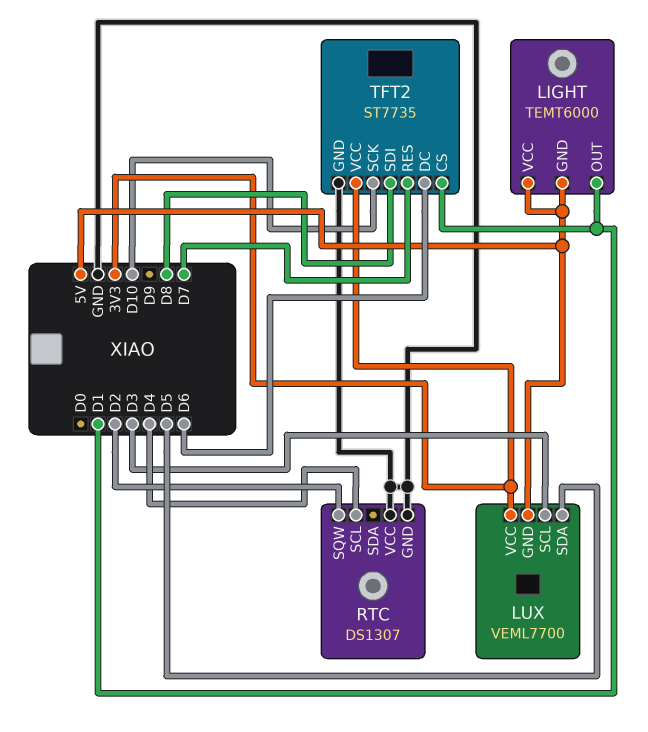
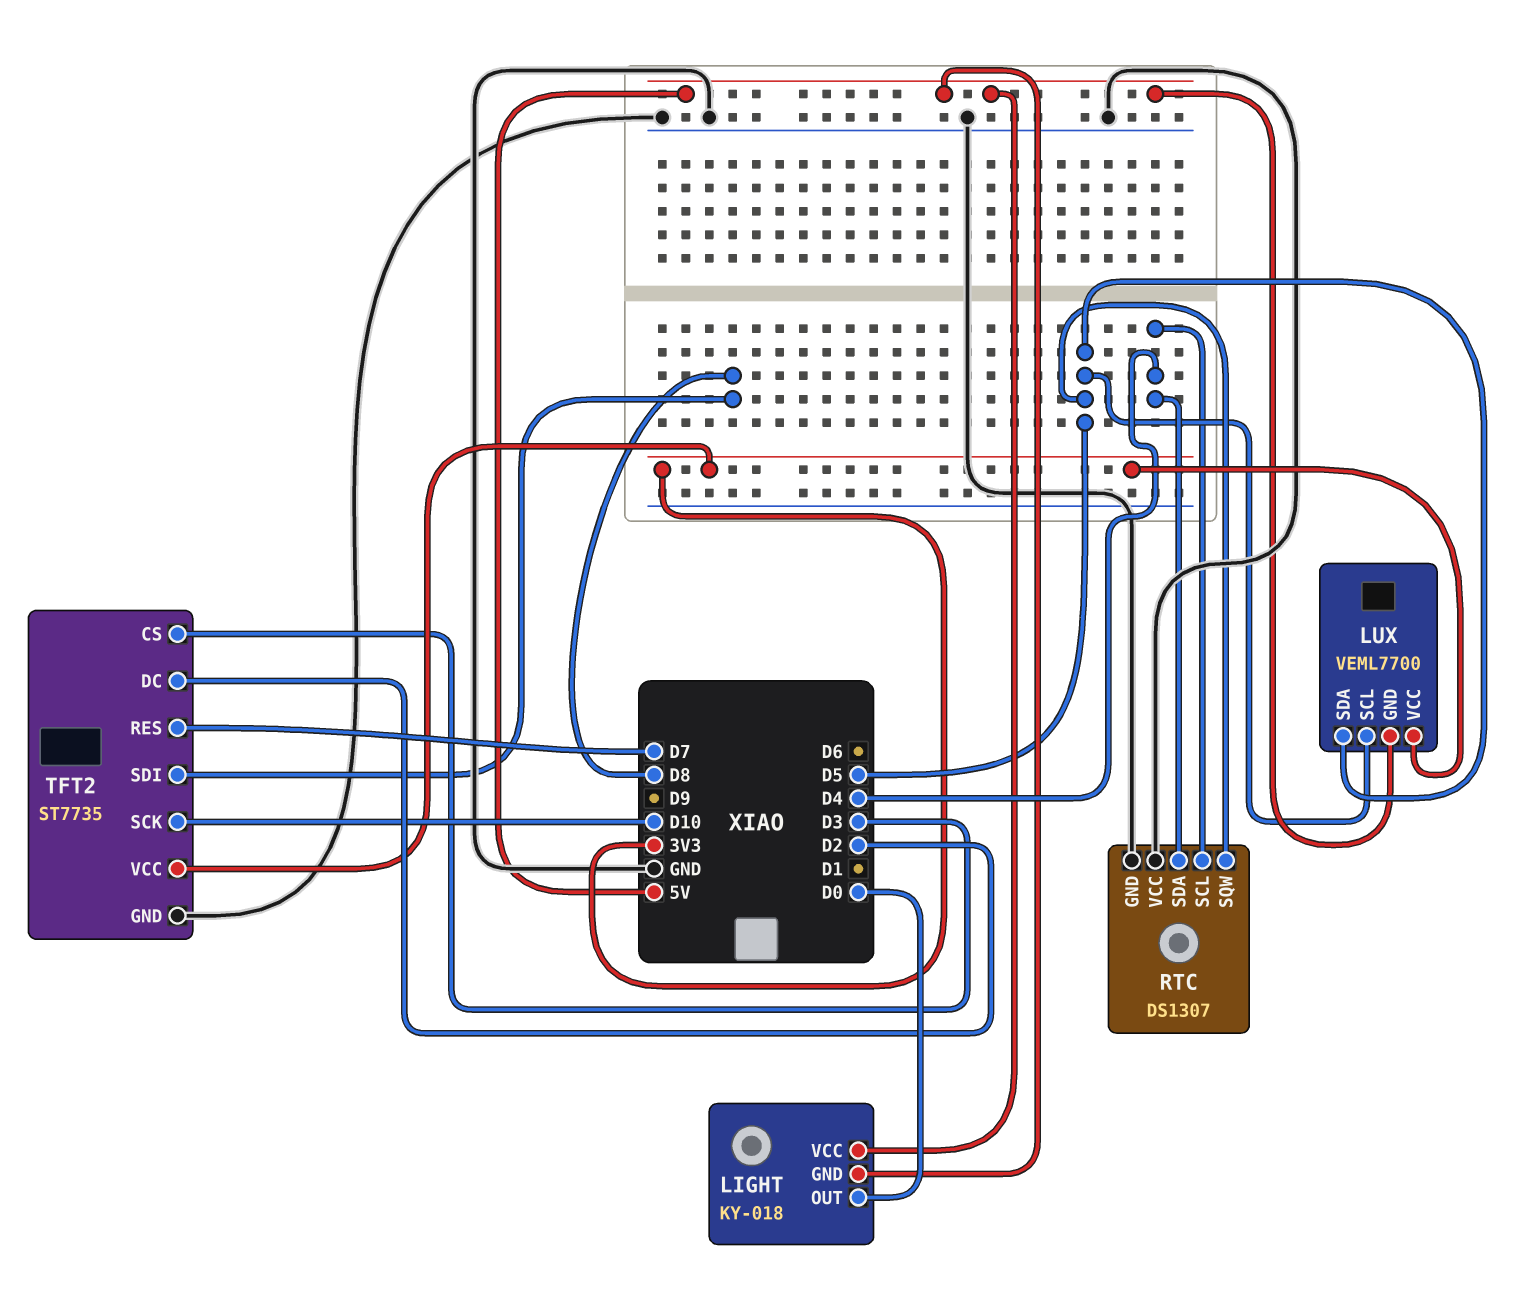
LIGHT: TEMT6000 -> KY-018
LIGHT pin OUT: D1 -> D0
LUX pin SCL: D3 -> D5
RTC pin SDA: none -> D4
RTC pin SQW: D2 -> D5
TFT2 pin CS: D1 -> D3
TFT2 pin DC: D6 -> D2

